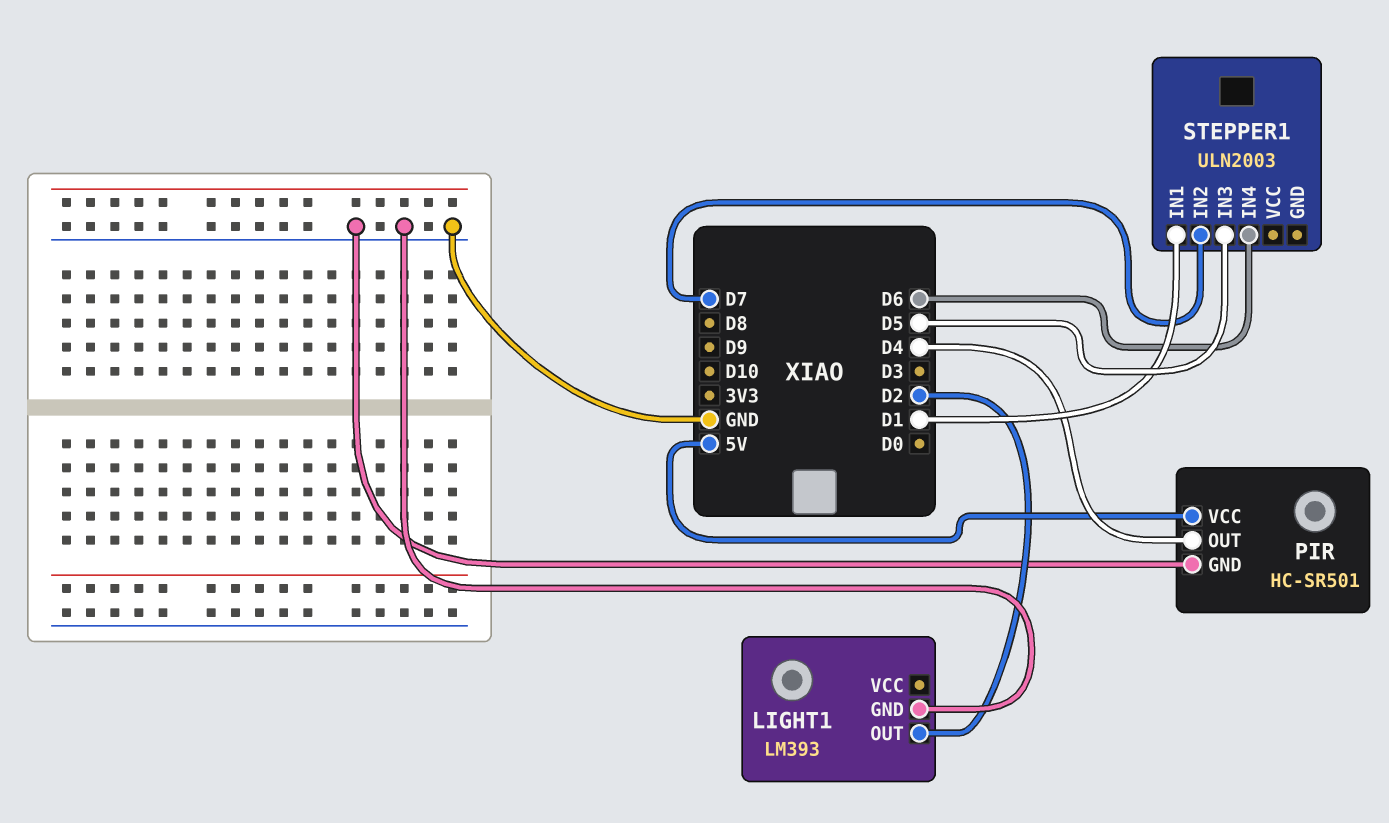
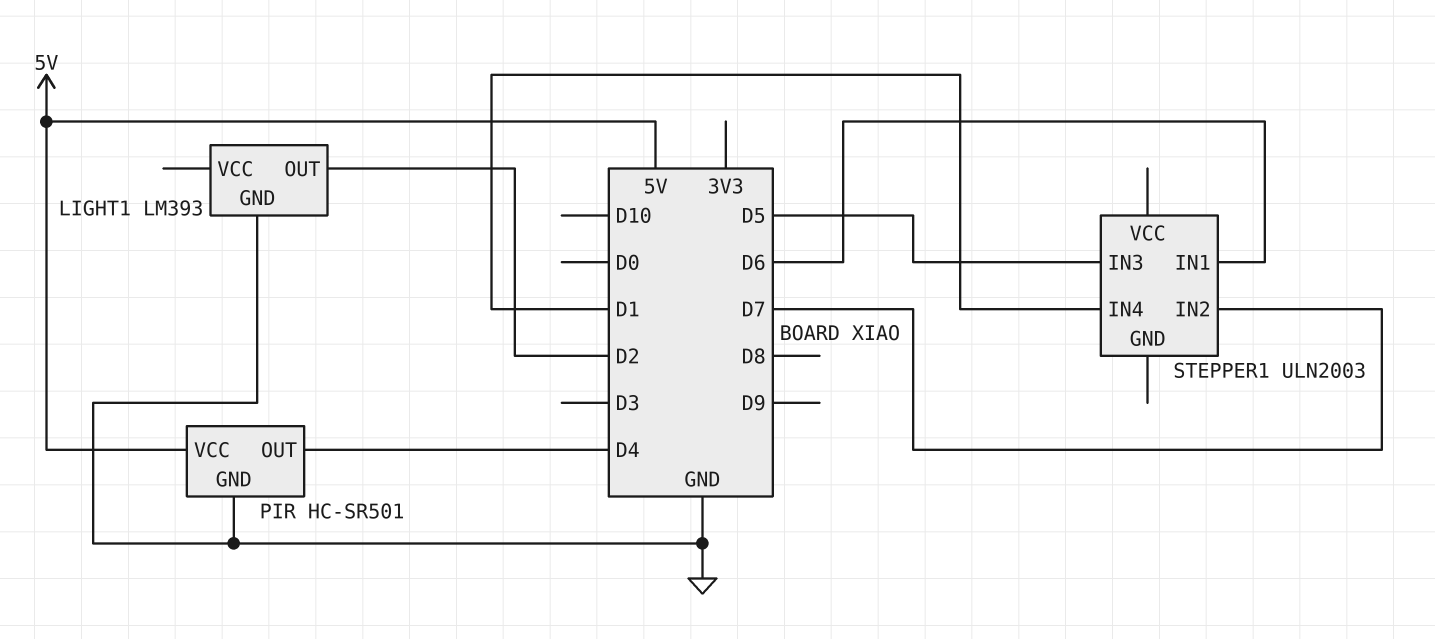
STEPPER1 pin IN1: D1 -> D6
STEPPER1 pin IN4: D6 -> D1

